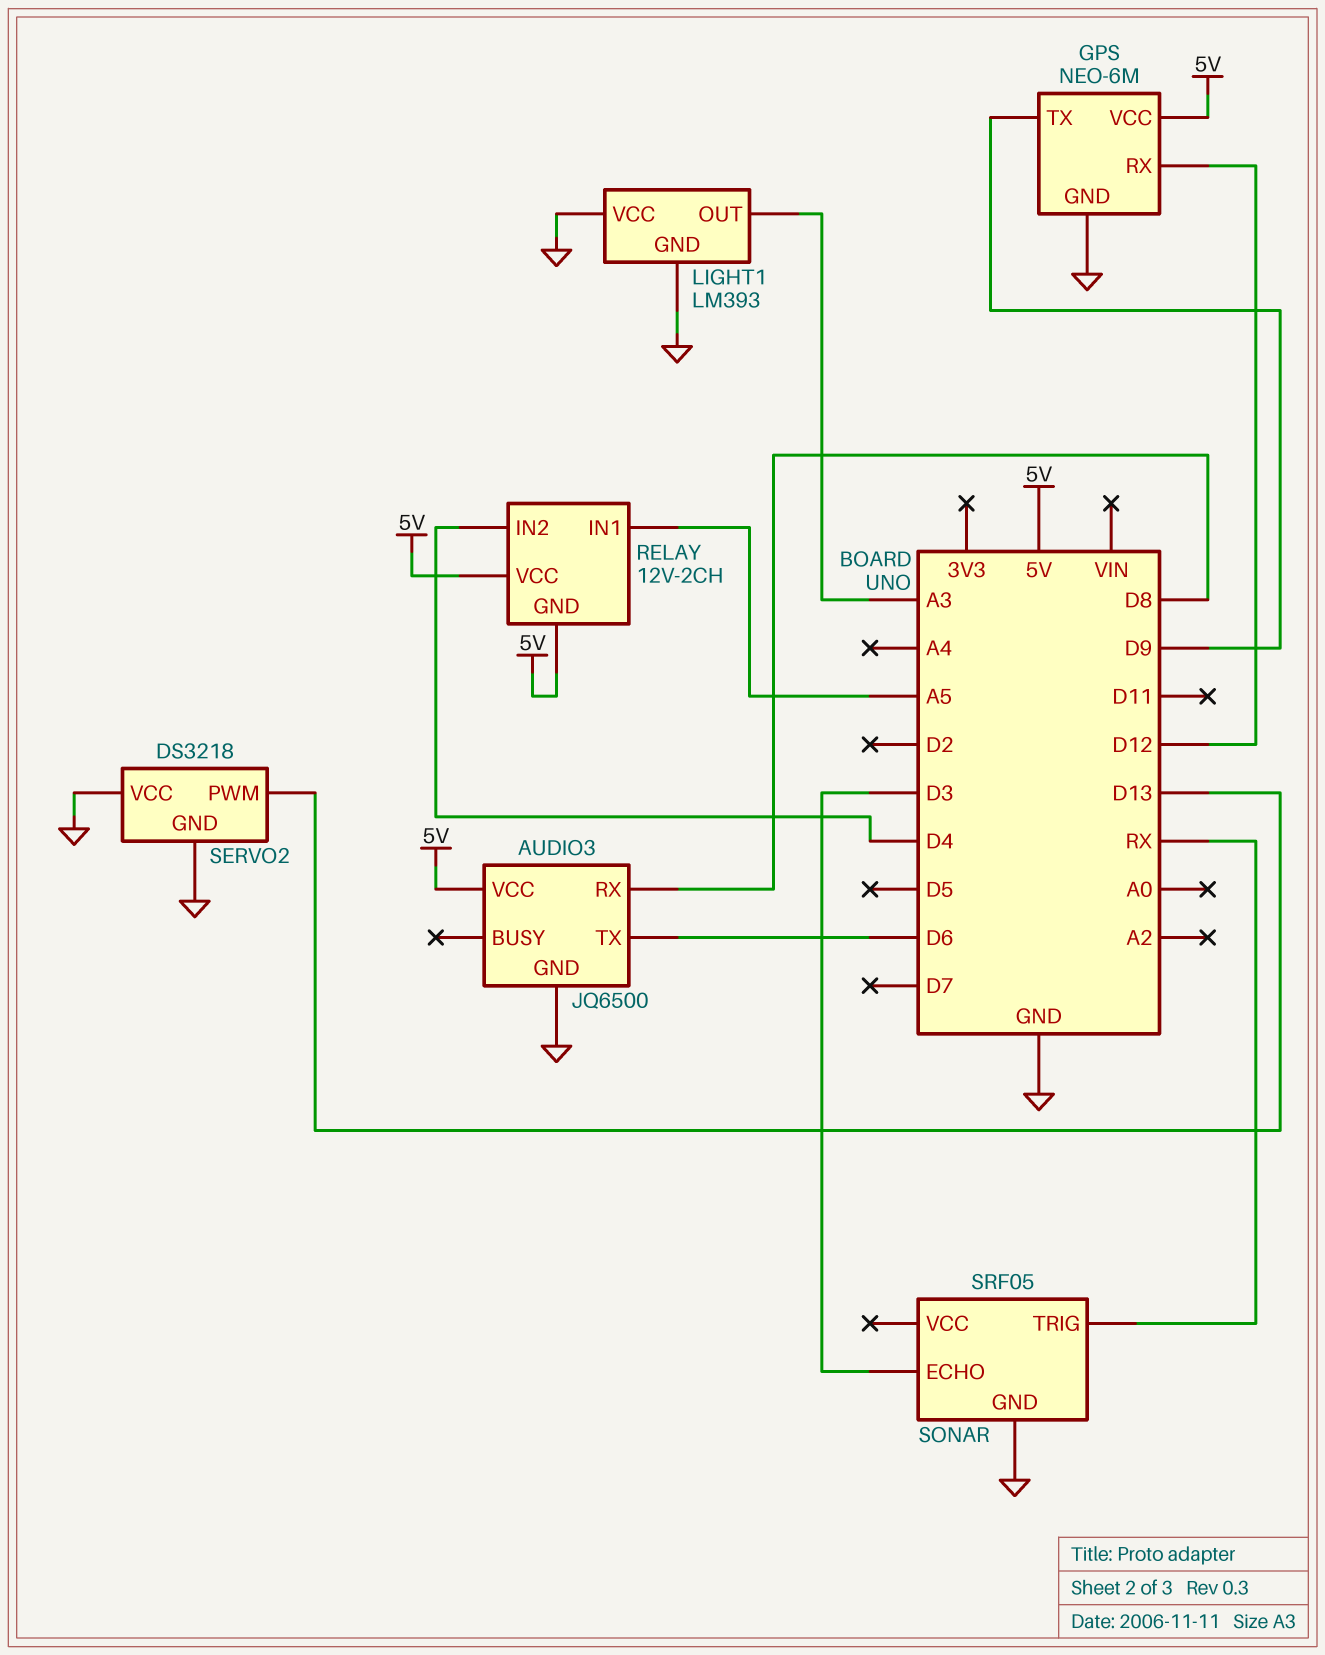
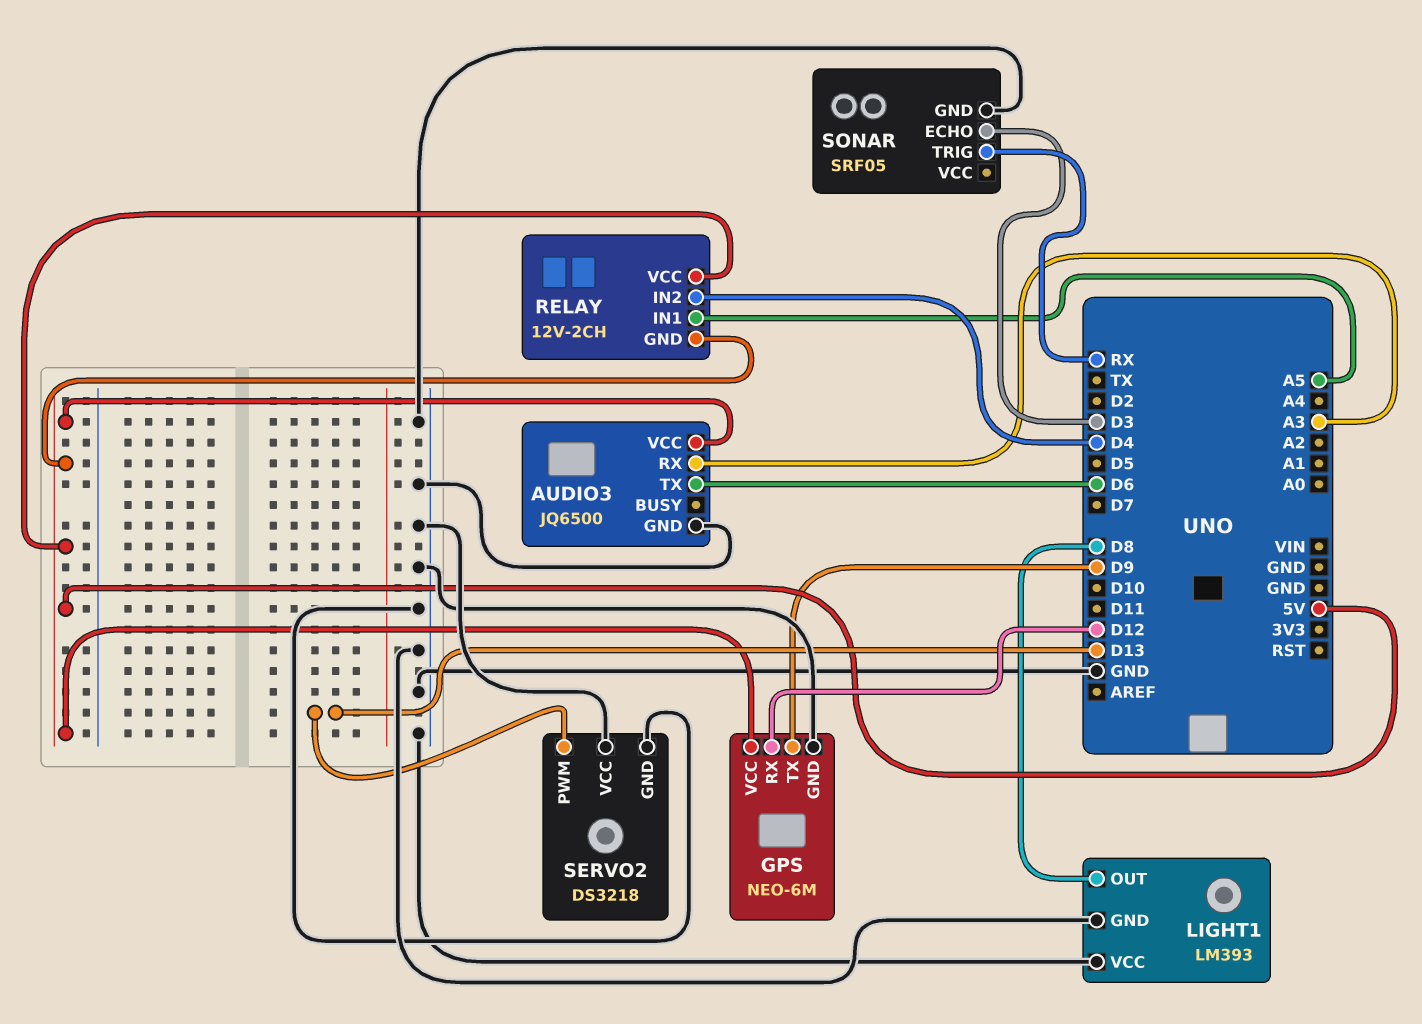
AUDIO3 pin RX: D8 -> A3
LIGHT1 pin OUT: A3 -> D8

